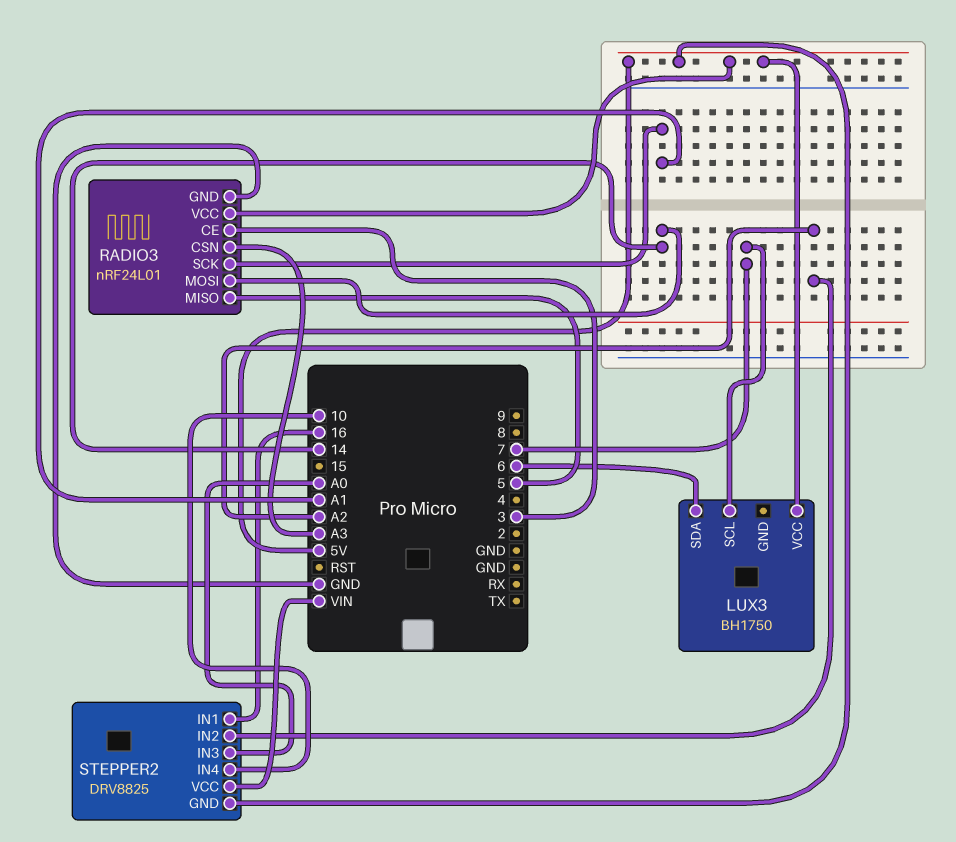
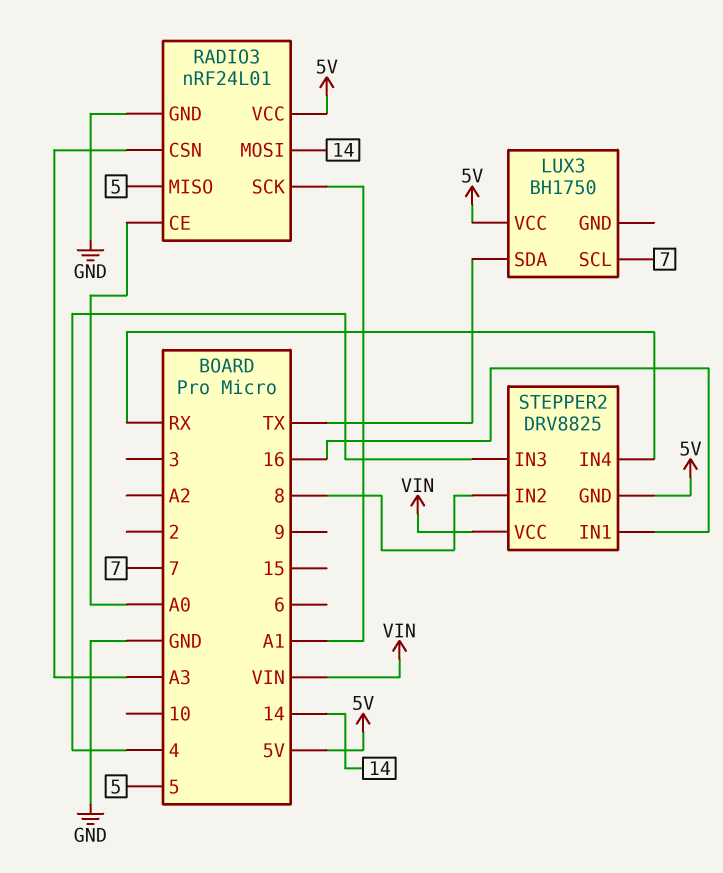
LUX3 pin SDA: 6 -> TX
RADIO3 pin CE: 3 -> A0
STEPPER2 pin IN2: A2 -> 8
STEPPER2 pin IN3: A0 -> 4
STEPPER2 pin IN4: 10 -> RX

